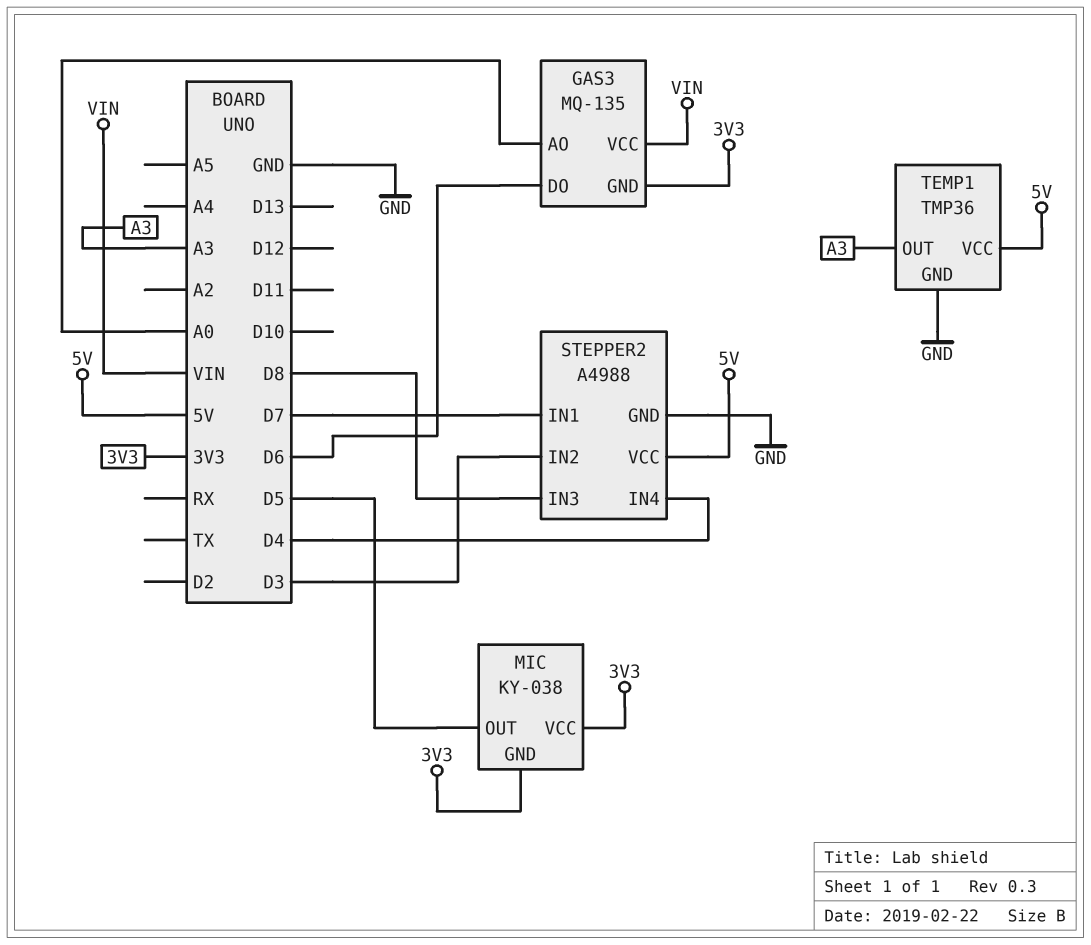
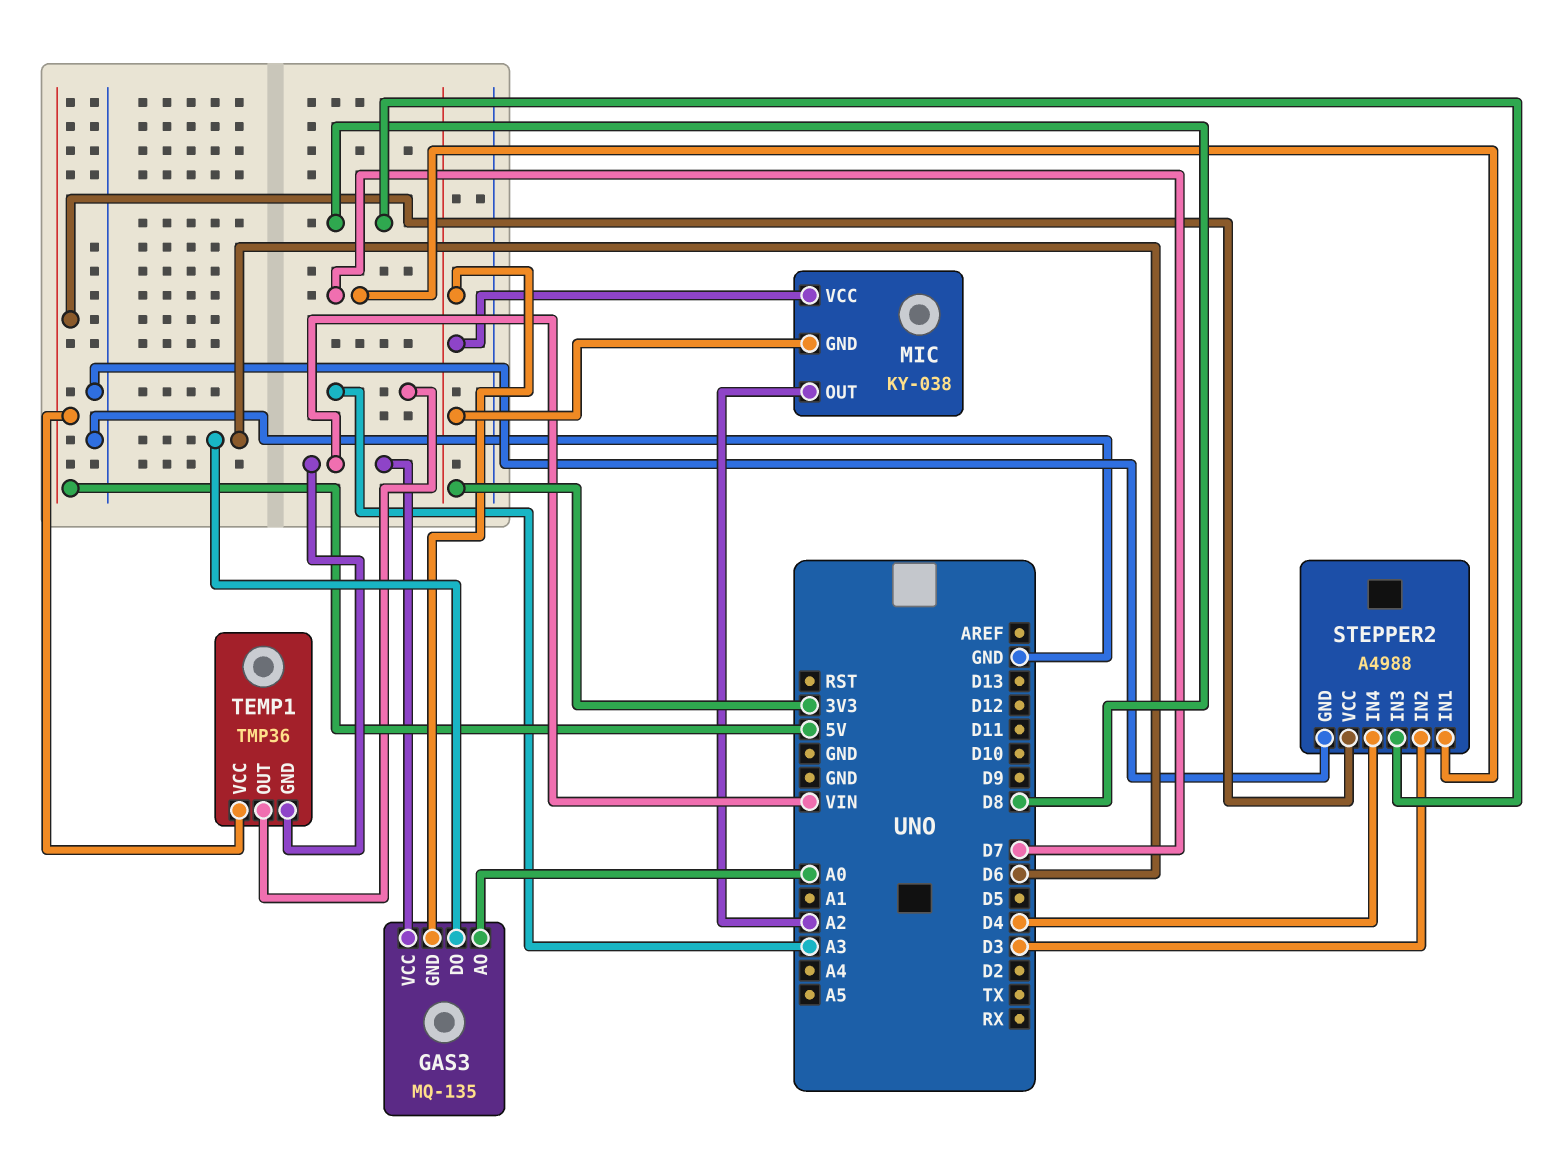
MIC pin OUT: D5 -> A2
TEMP1 pin GND: GND -> VIN

